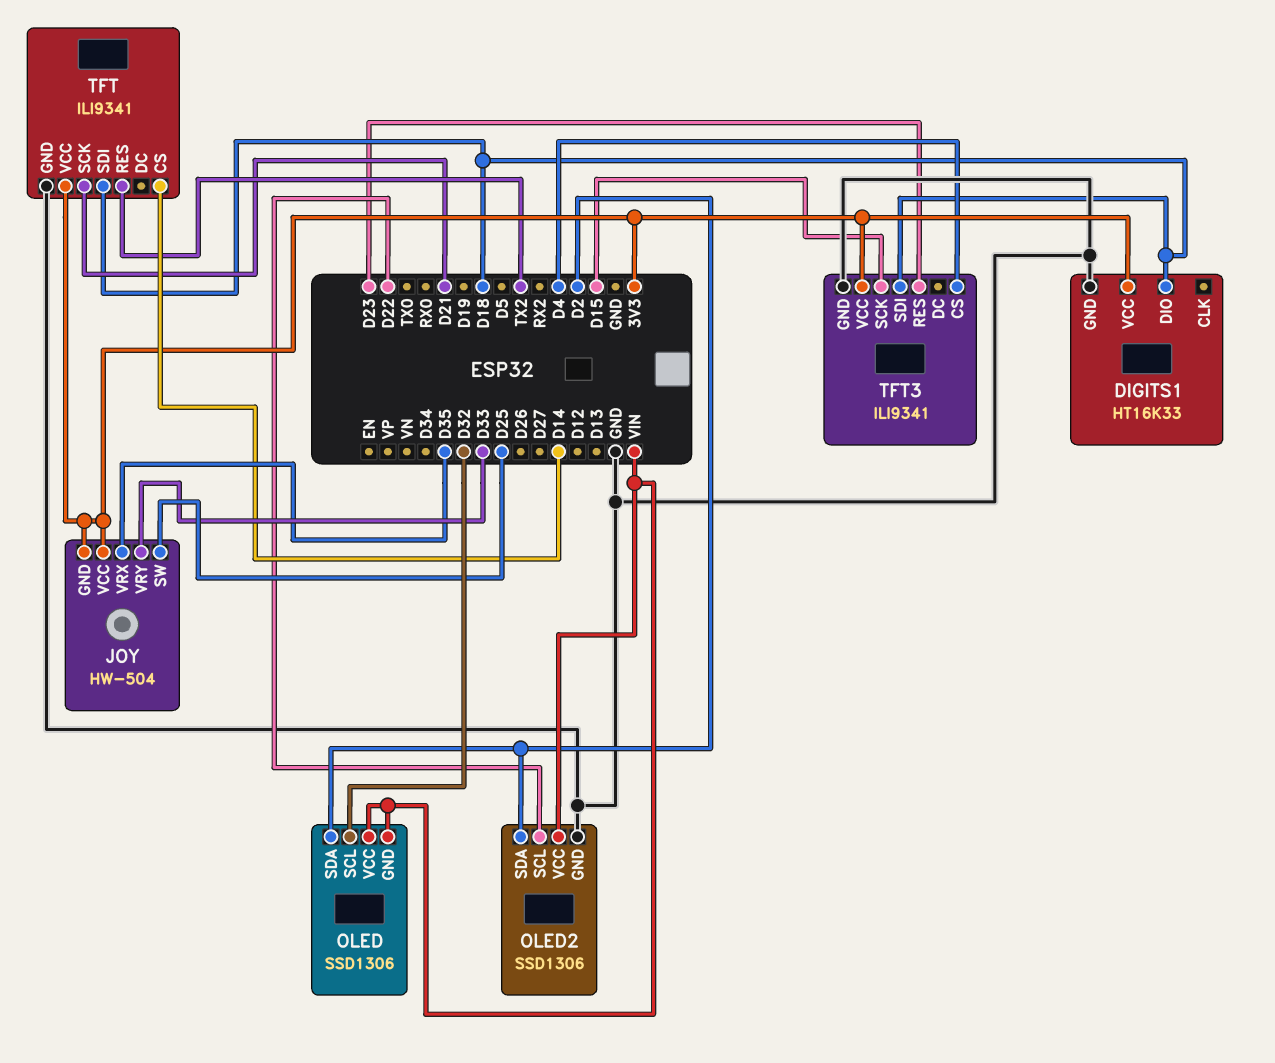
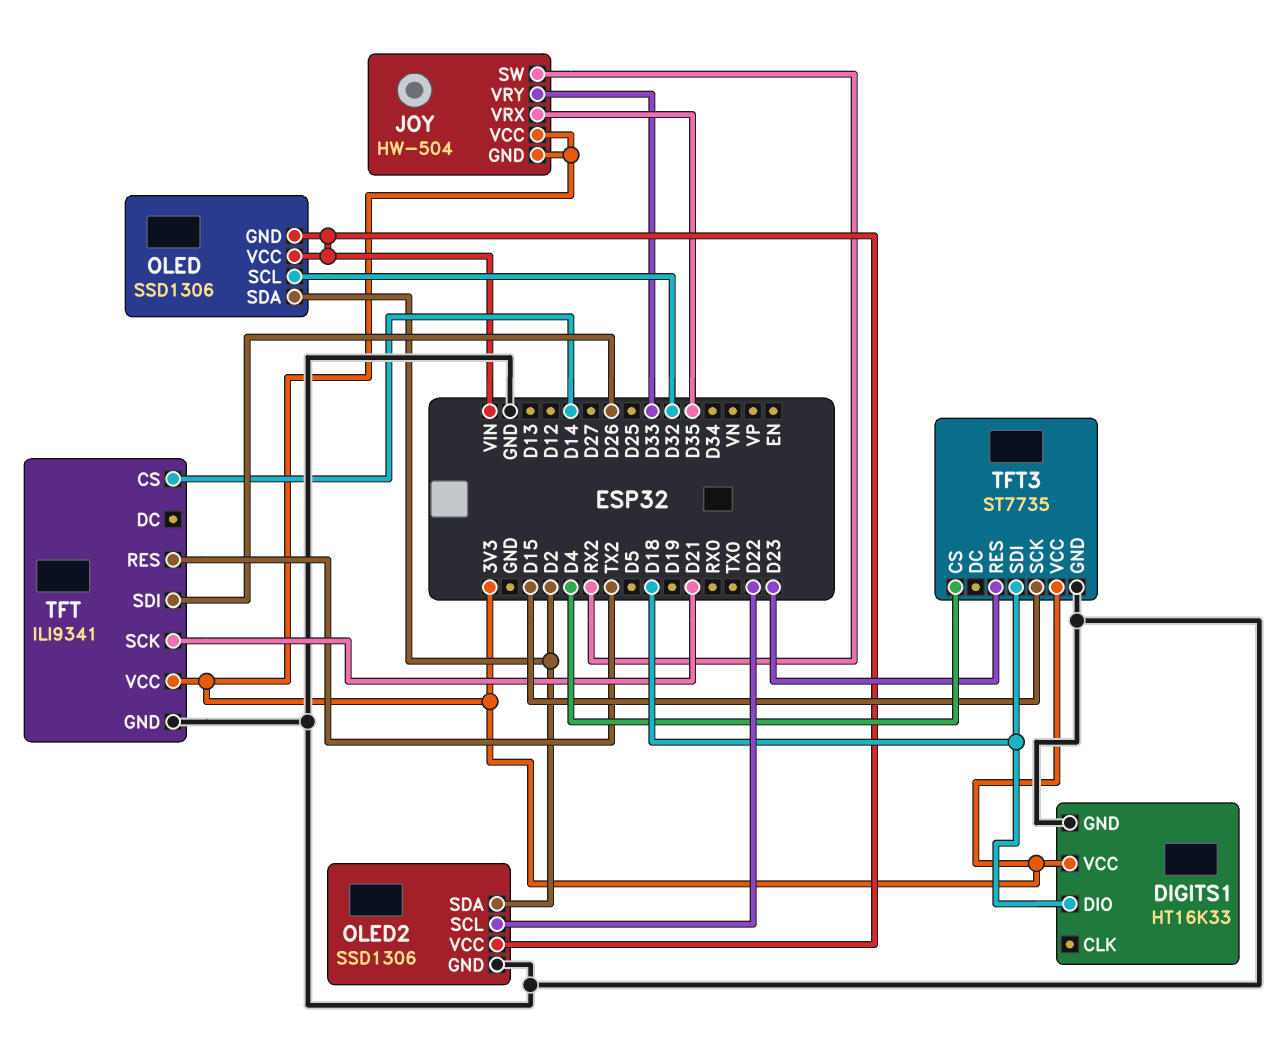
JOY pin SW: D25 -> RX2
TFT pin SDI: D18 -> D26
TFT3: ILI9341 -> ST7735

